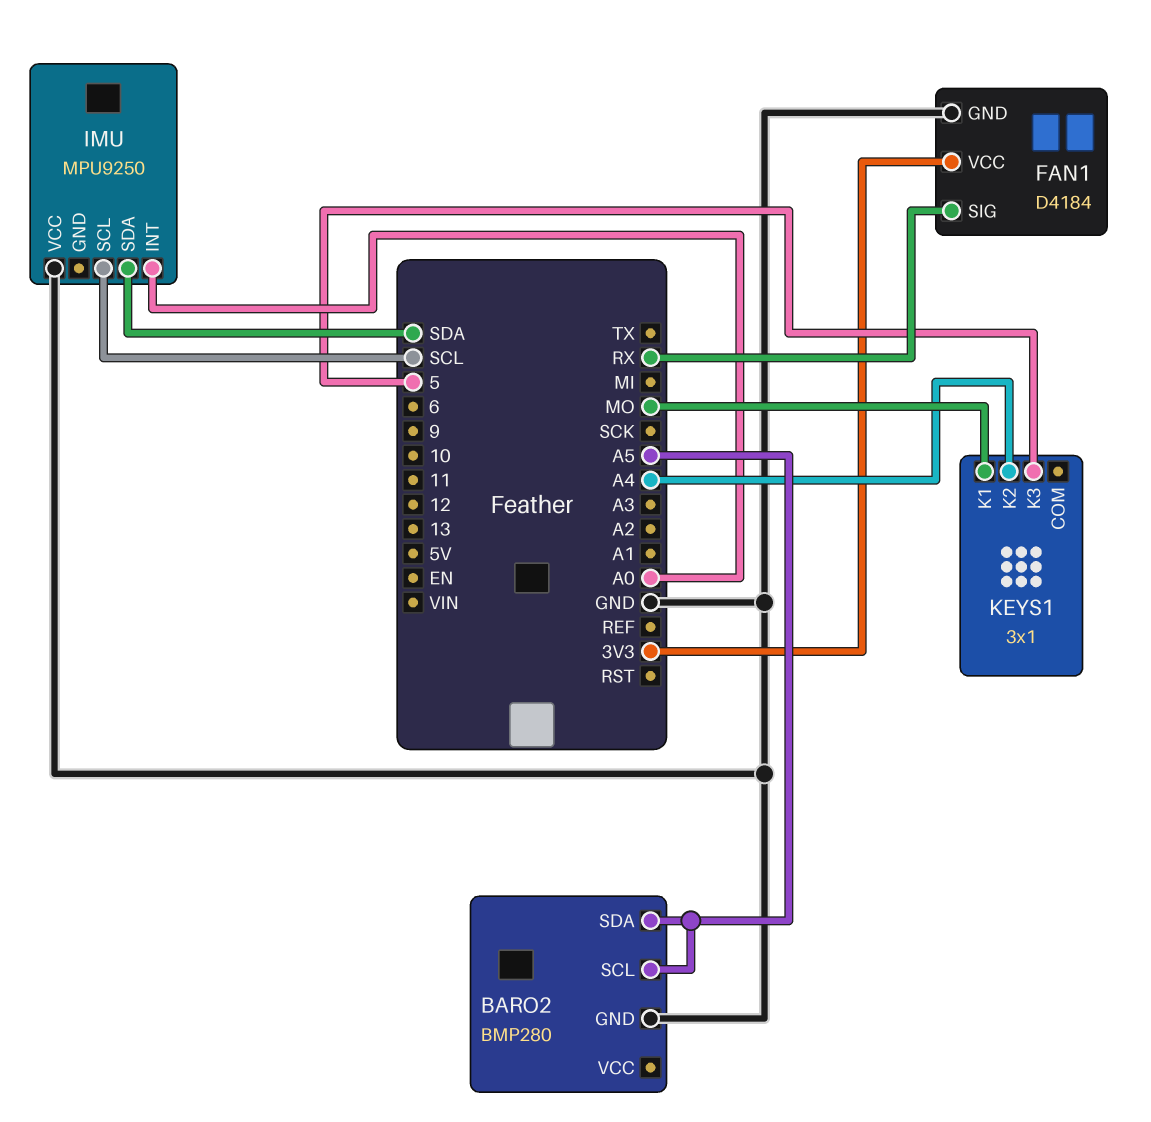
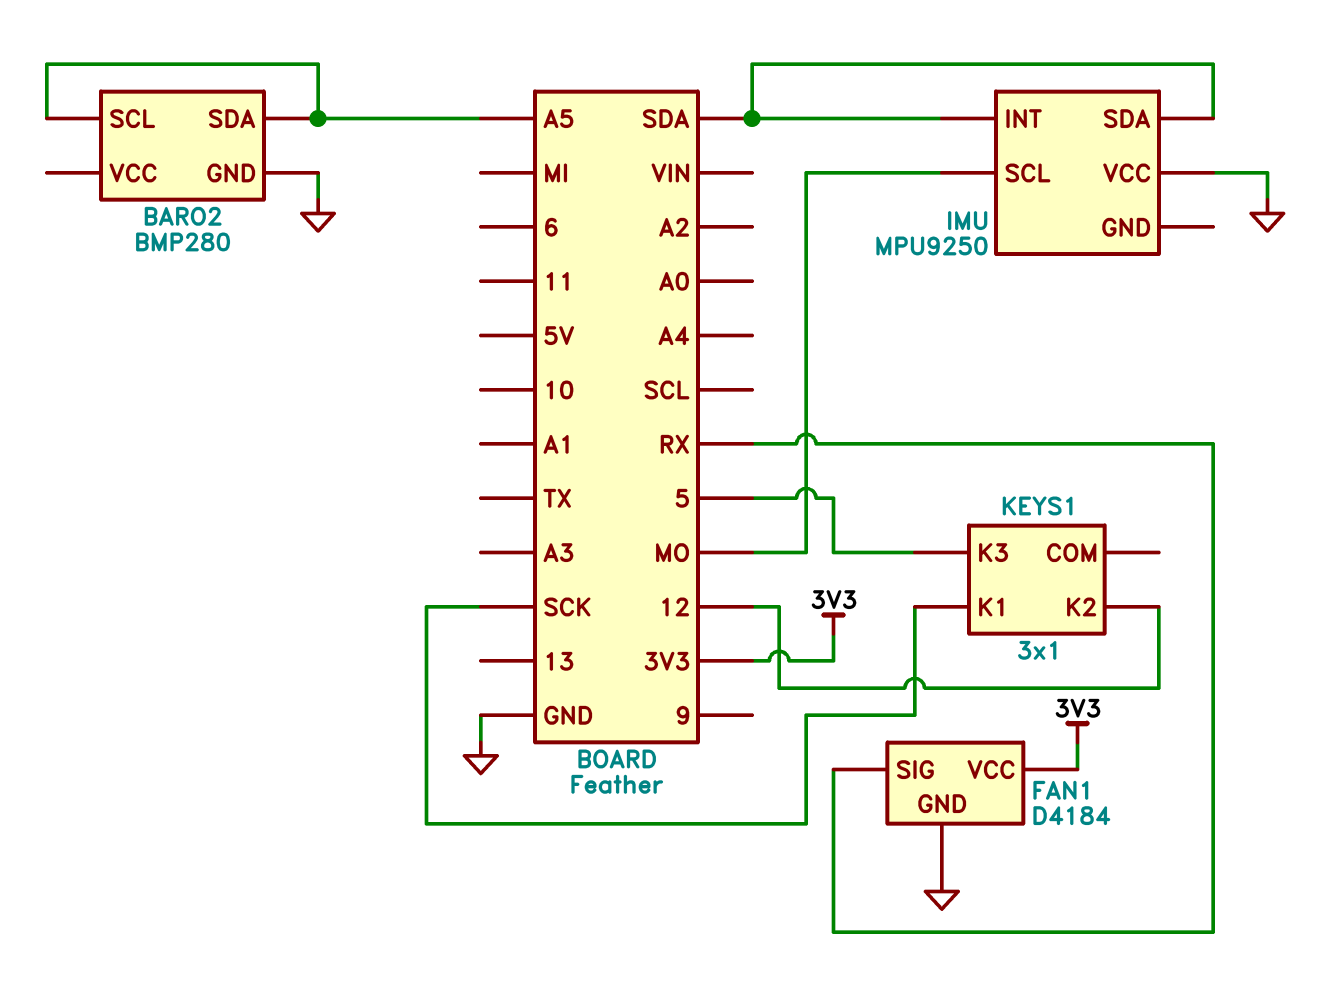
IMU pin INT: A0 -> SDA
IMU pin SCL: SCL -> MO
KEYS1 pin K1: MO -> SCK
KEYS1 pin K2: A4 -> 12

